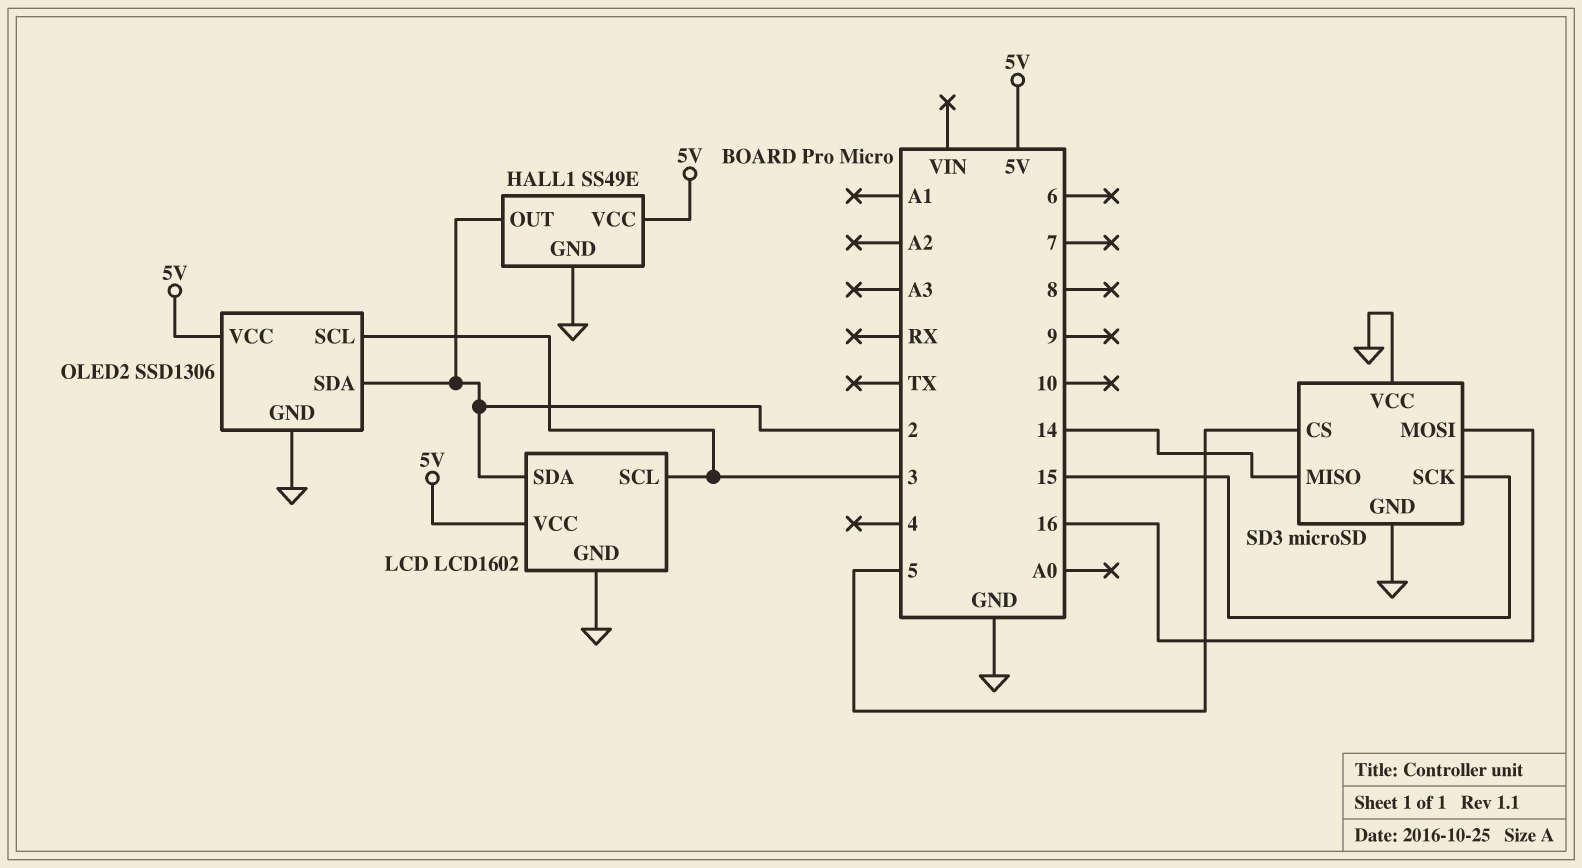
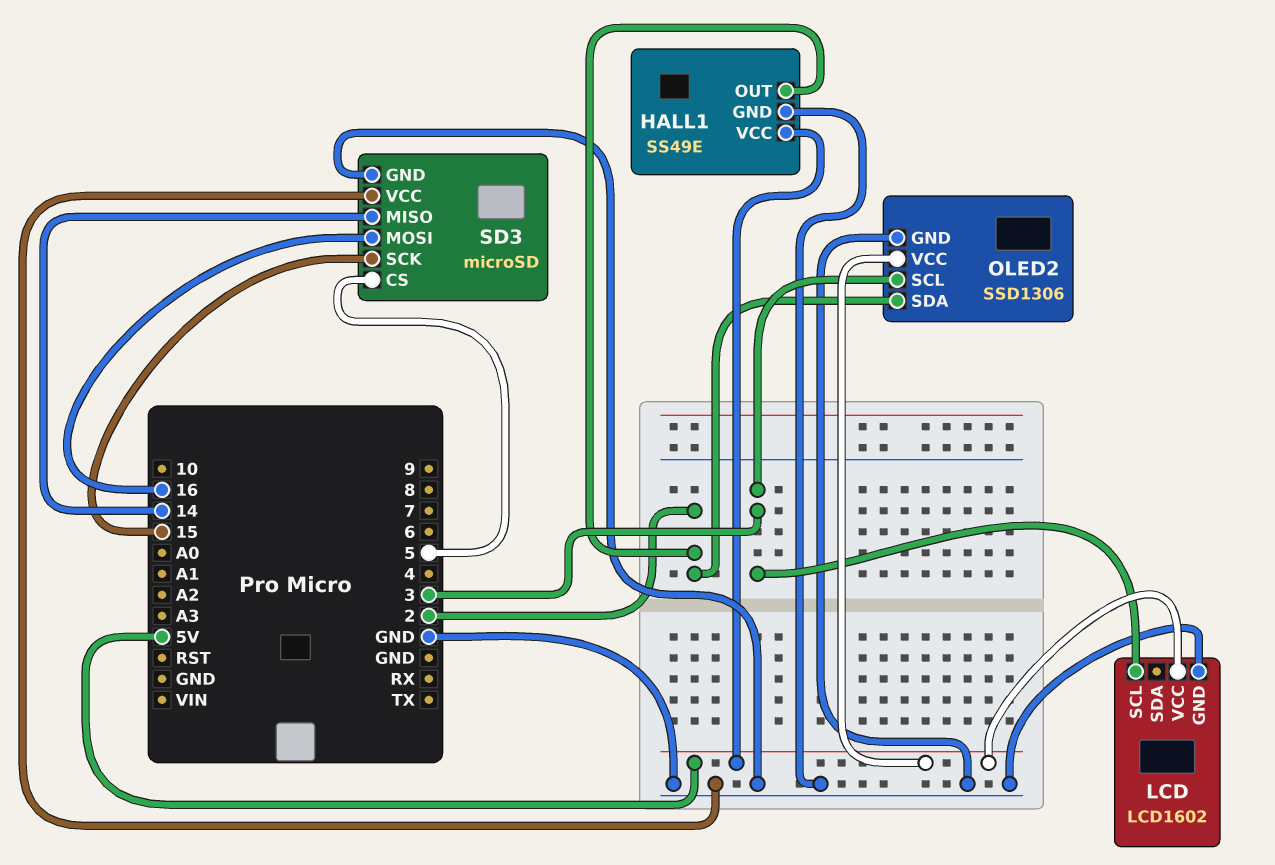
LCD pin SDA: 2 -> none

